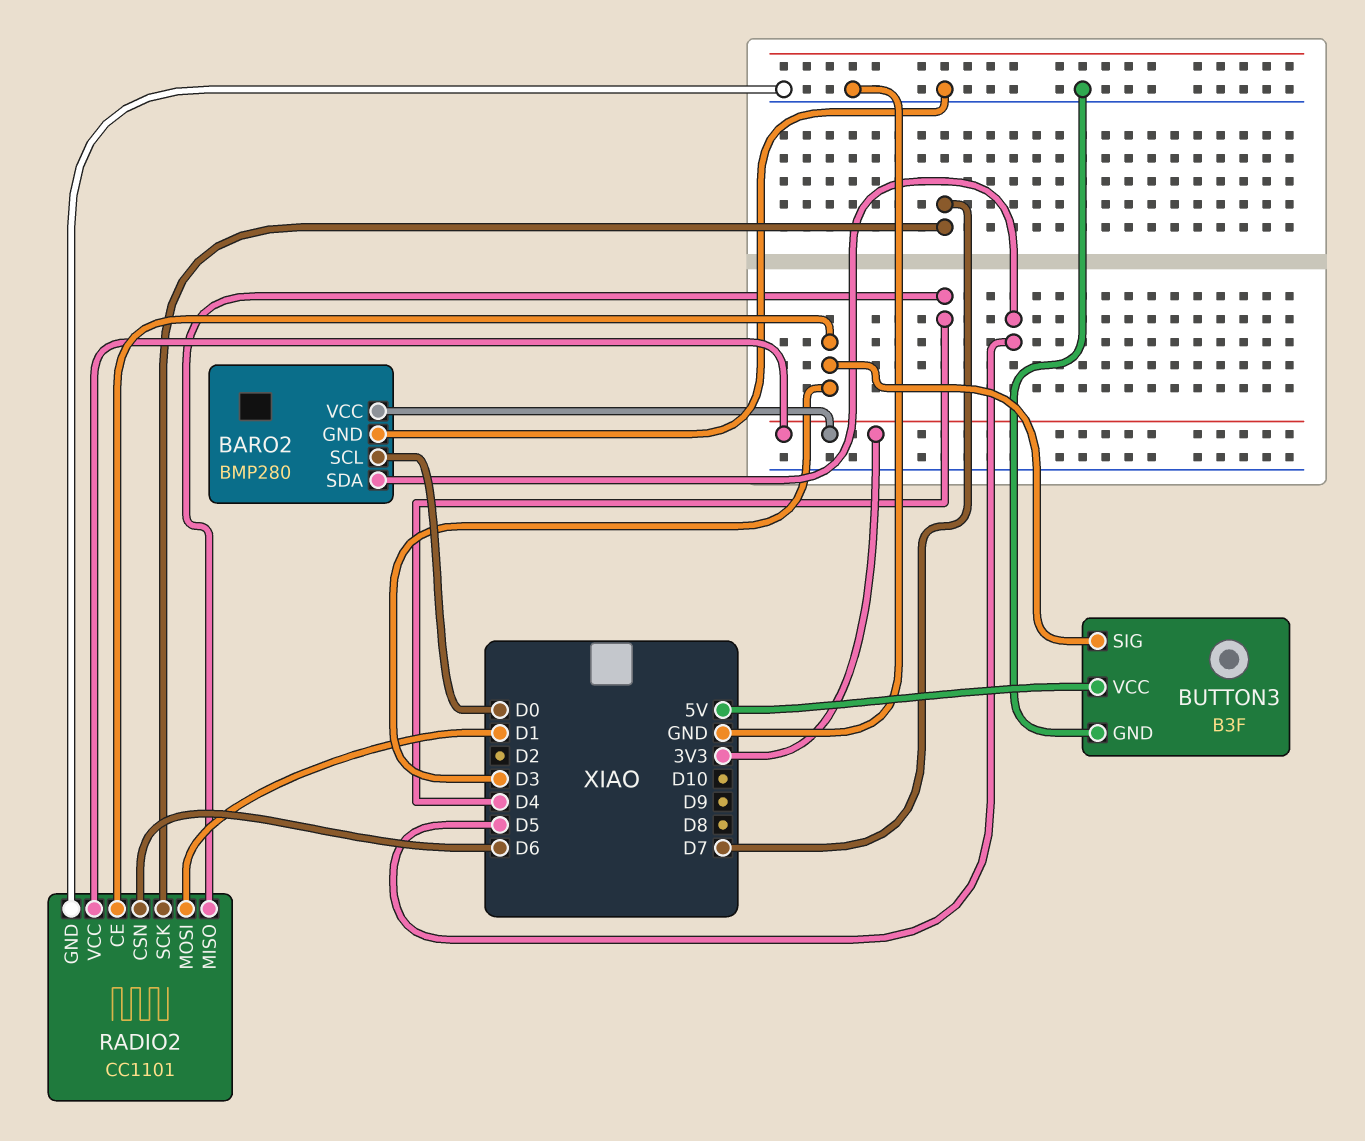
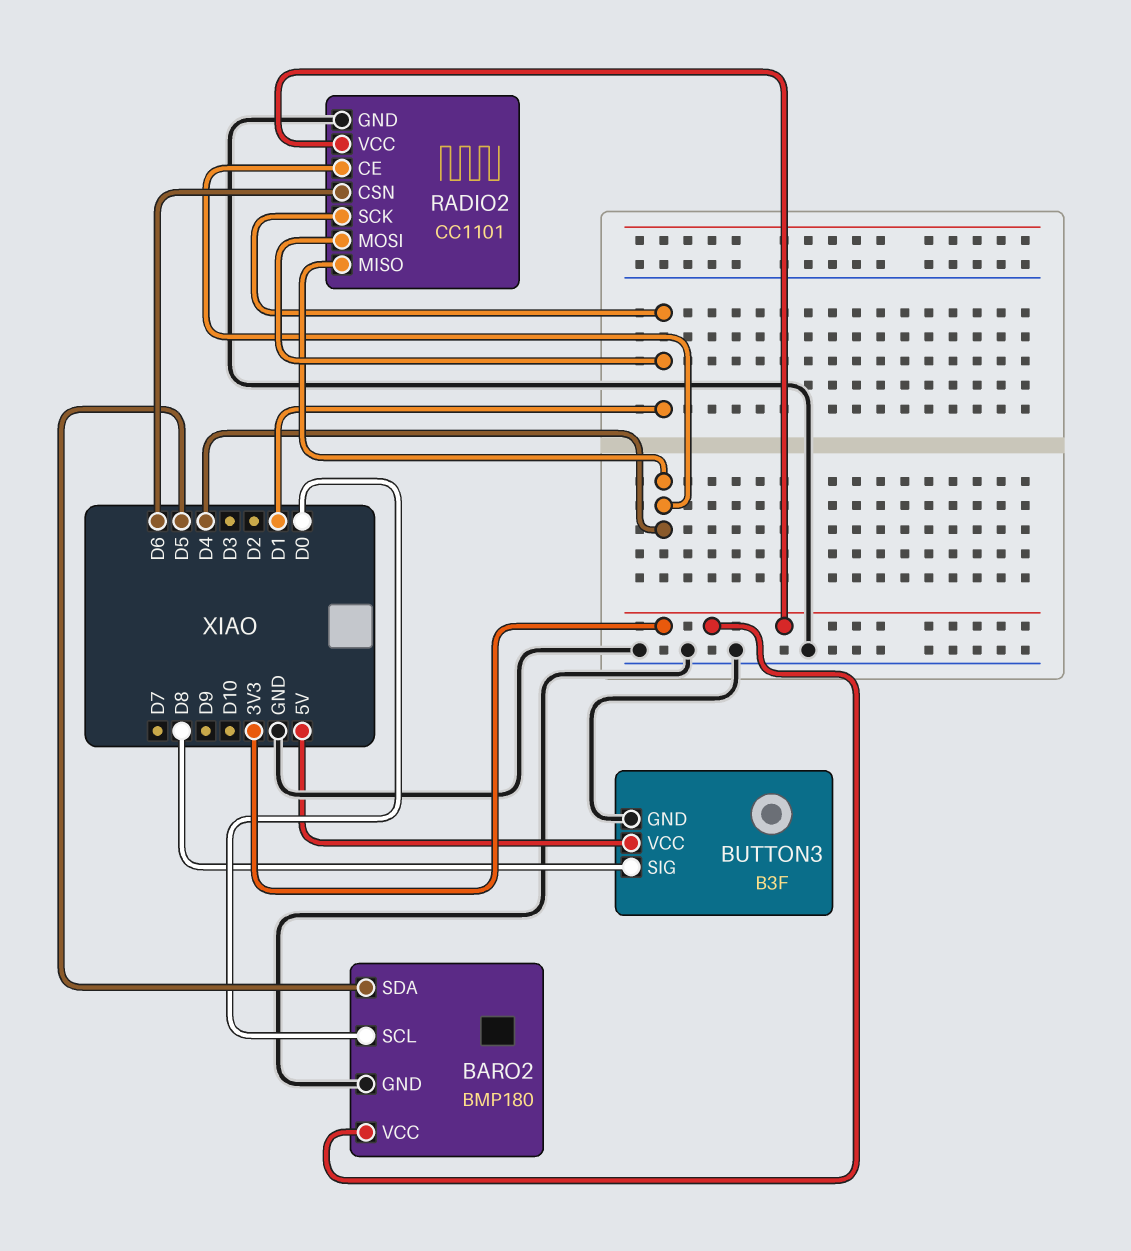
BARO2: BMP280 -> BMP180
BUTTON3 pin SIG: D3 -> D8
RADIO2 pin CE: D3 -> D4
RADIO2 pin SCK: D7 -> D1

